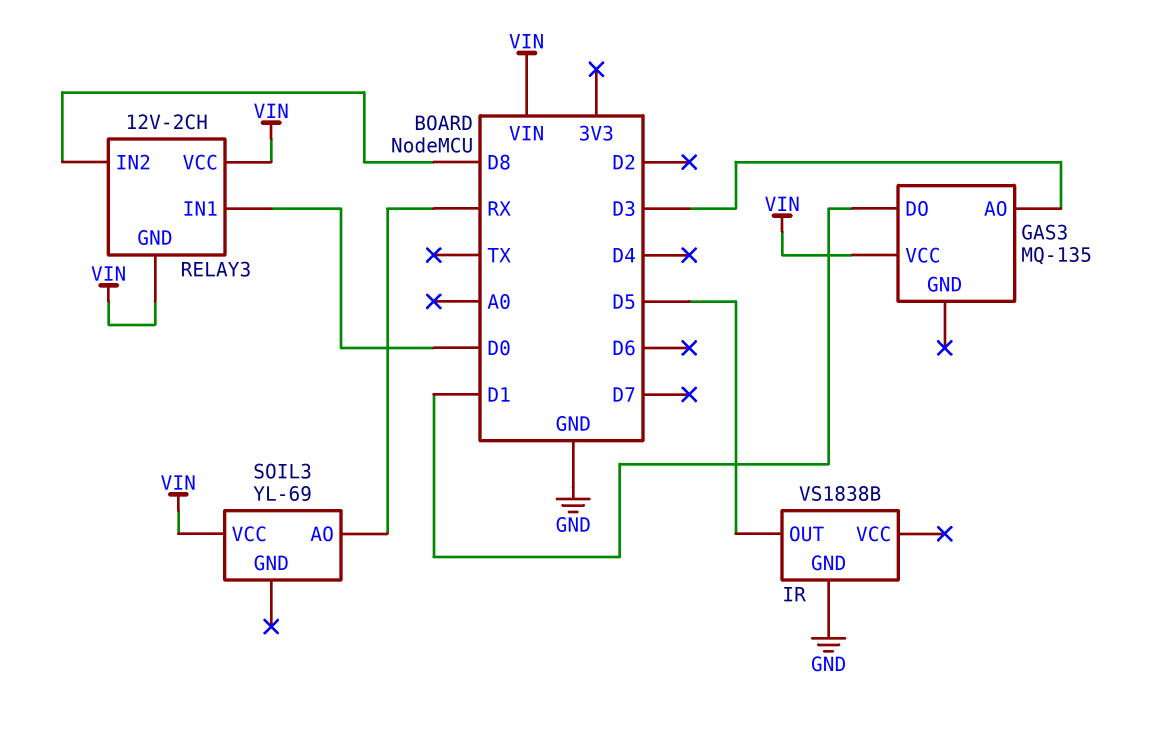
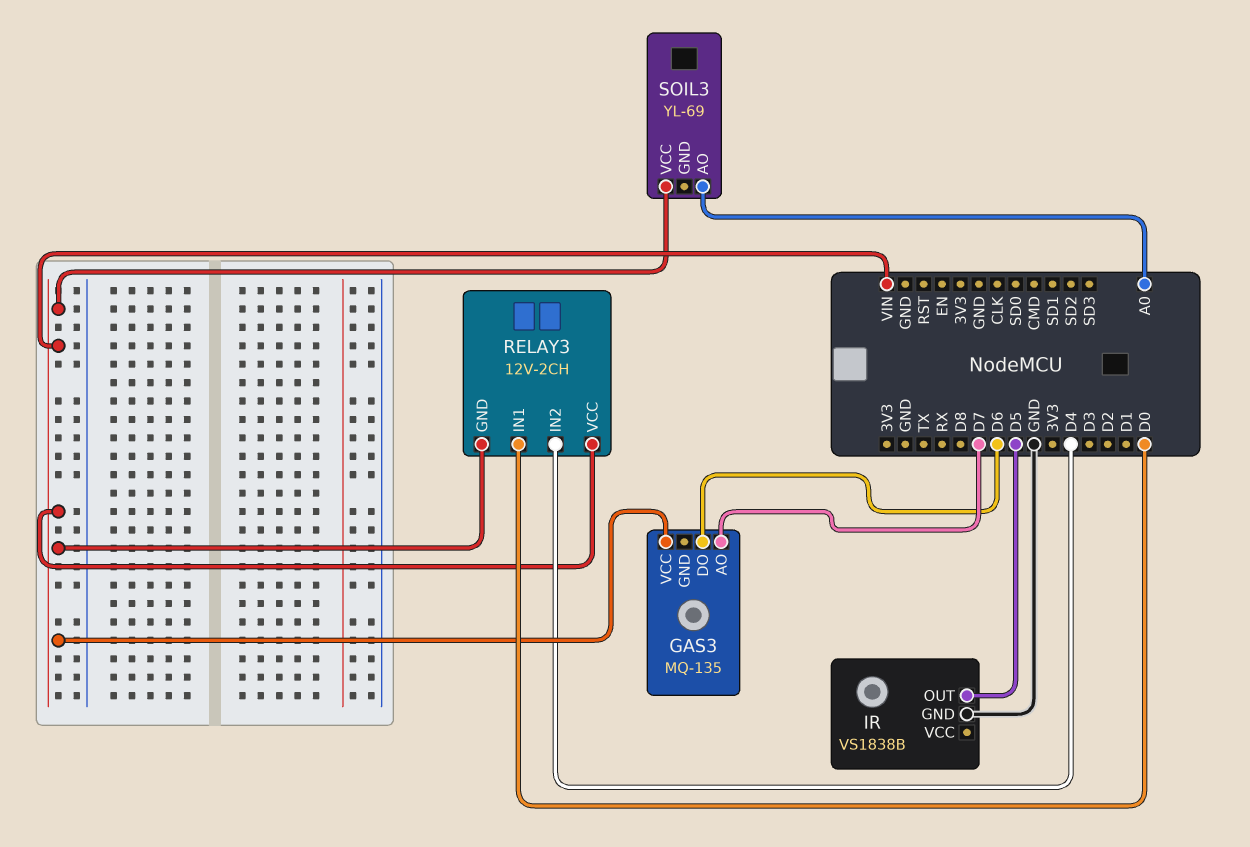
GAS3 pin AO: D3 -> D7
GAS3 pin DO: D1 -> D6
RELAY3 pin IN2: D8 -> D4
SOIL3 pin AO: RX -> A0

